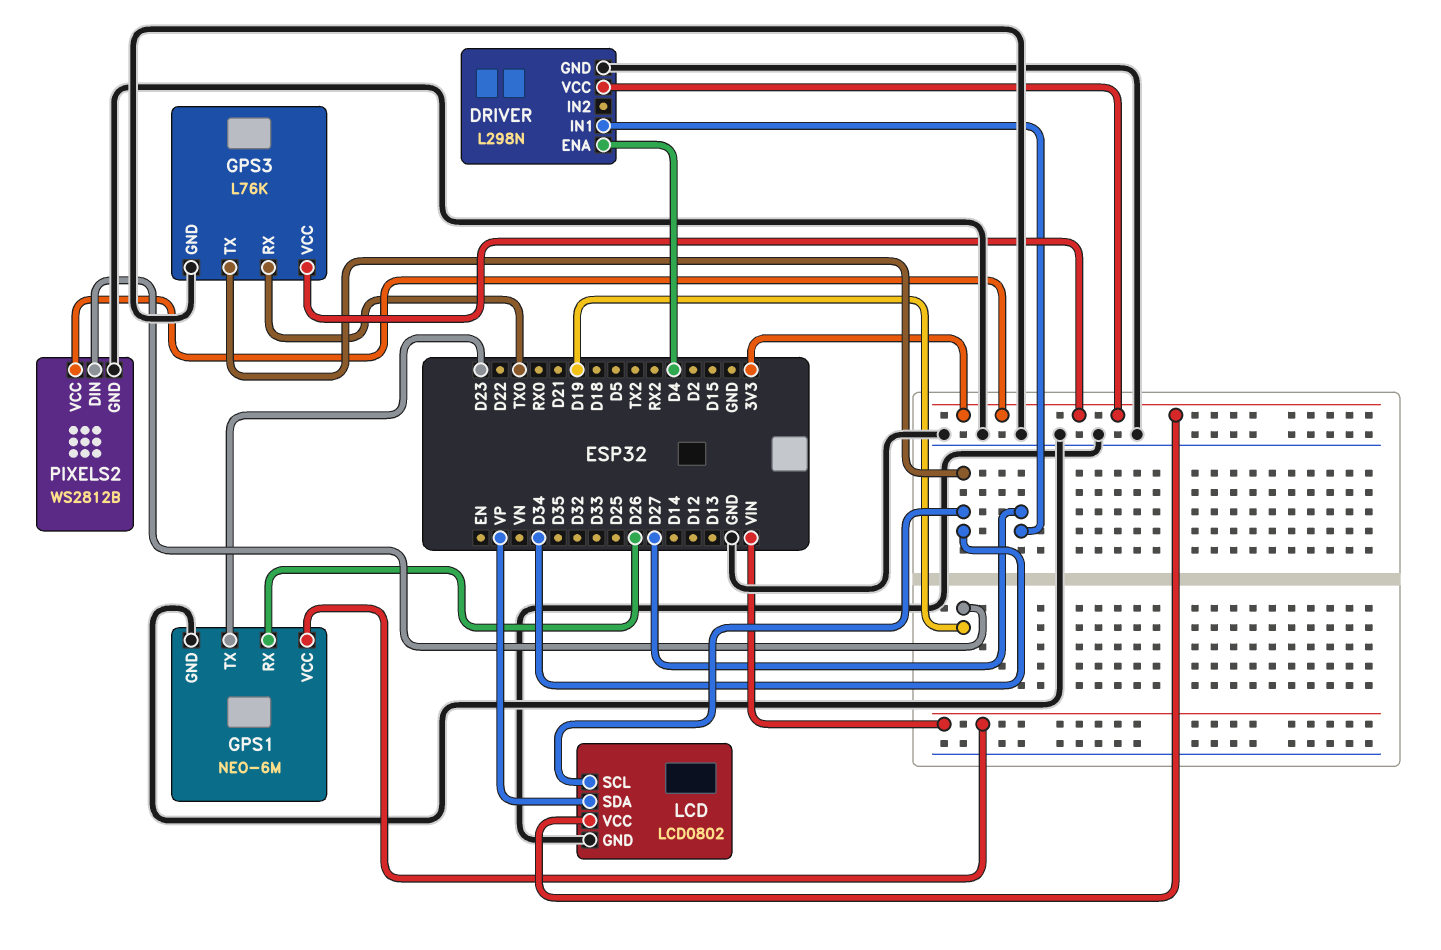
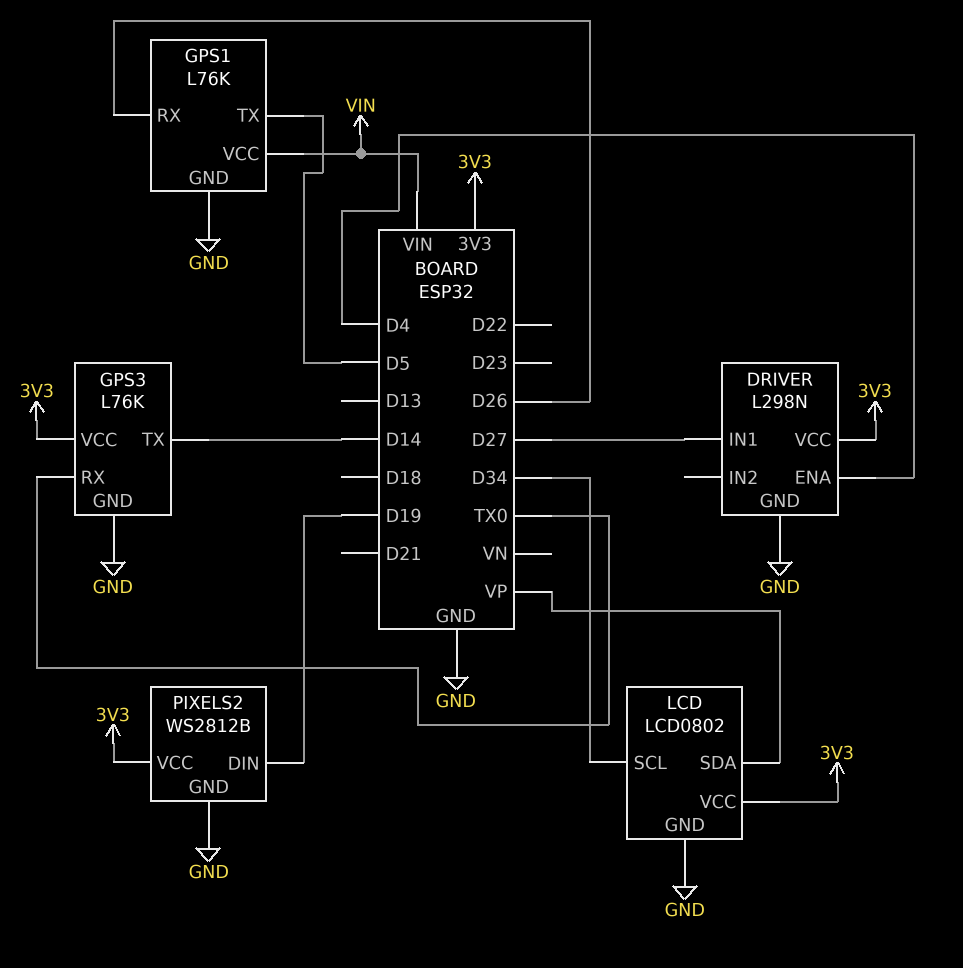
GPS1: NEO-6M -> L76K
GPS1 pin TX: D23 -> D5
GPS3 pin TX: D34 -> D14

